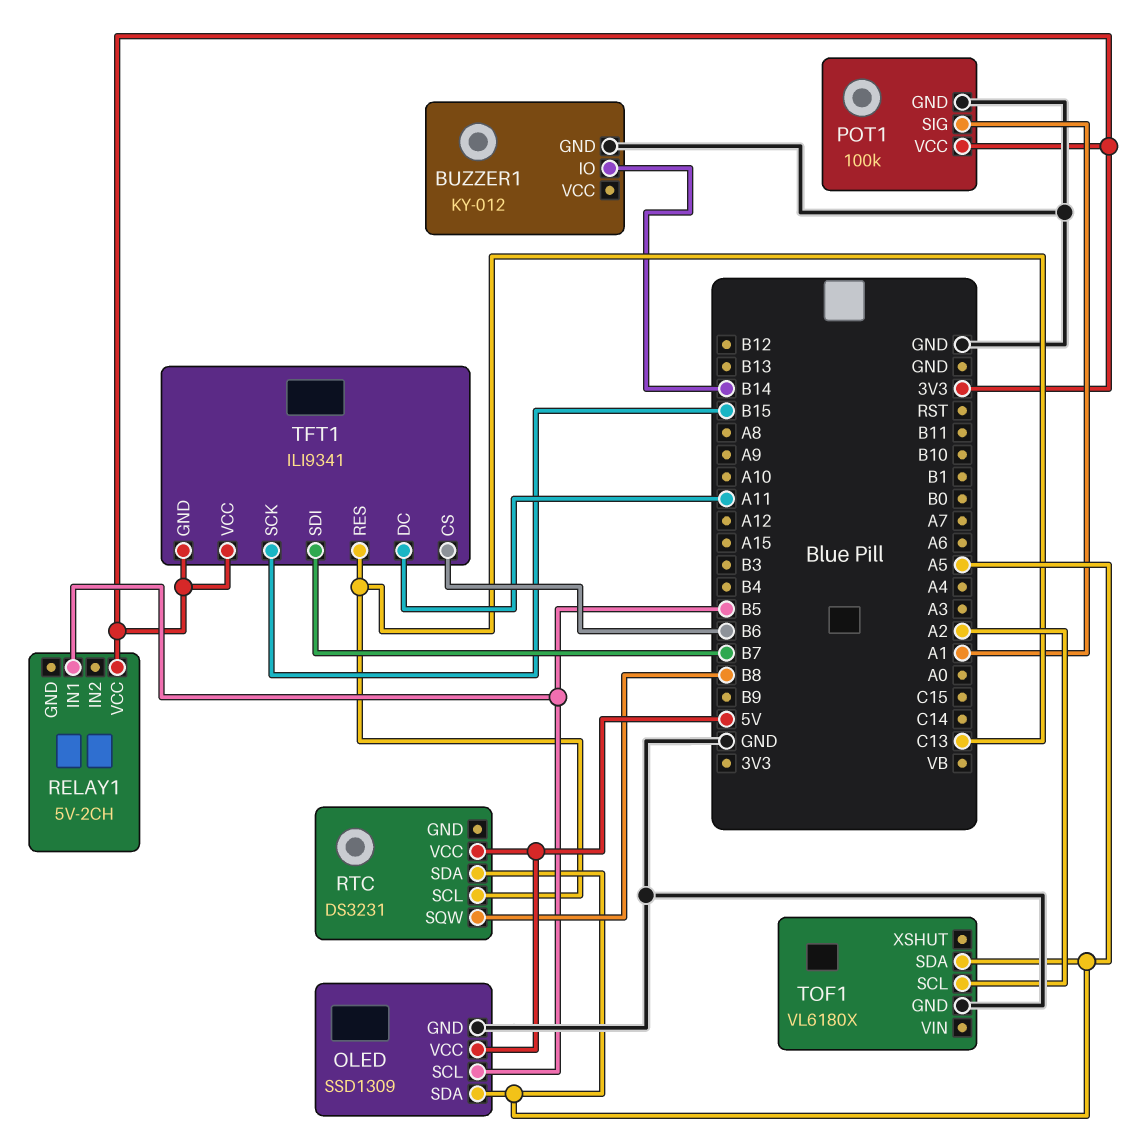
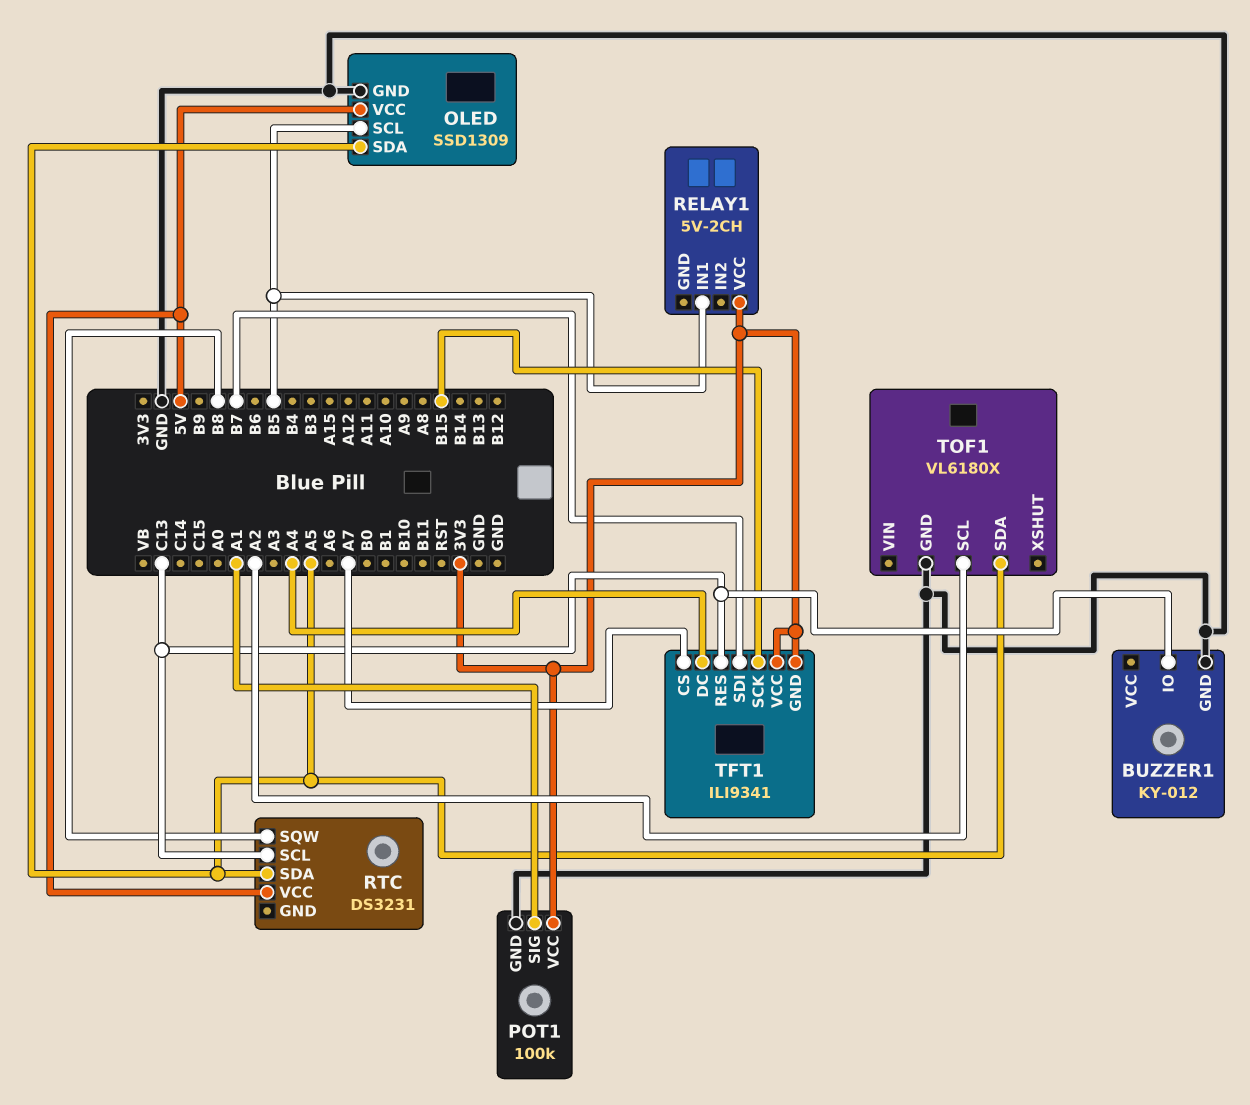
BUZZER1 pin IO: B14 -> C13
TFT1 pin CS: B6 -> A7
TFT1 pin DC: A11 -> A4

